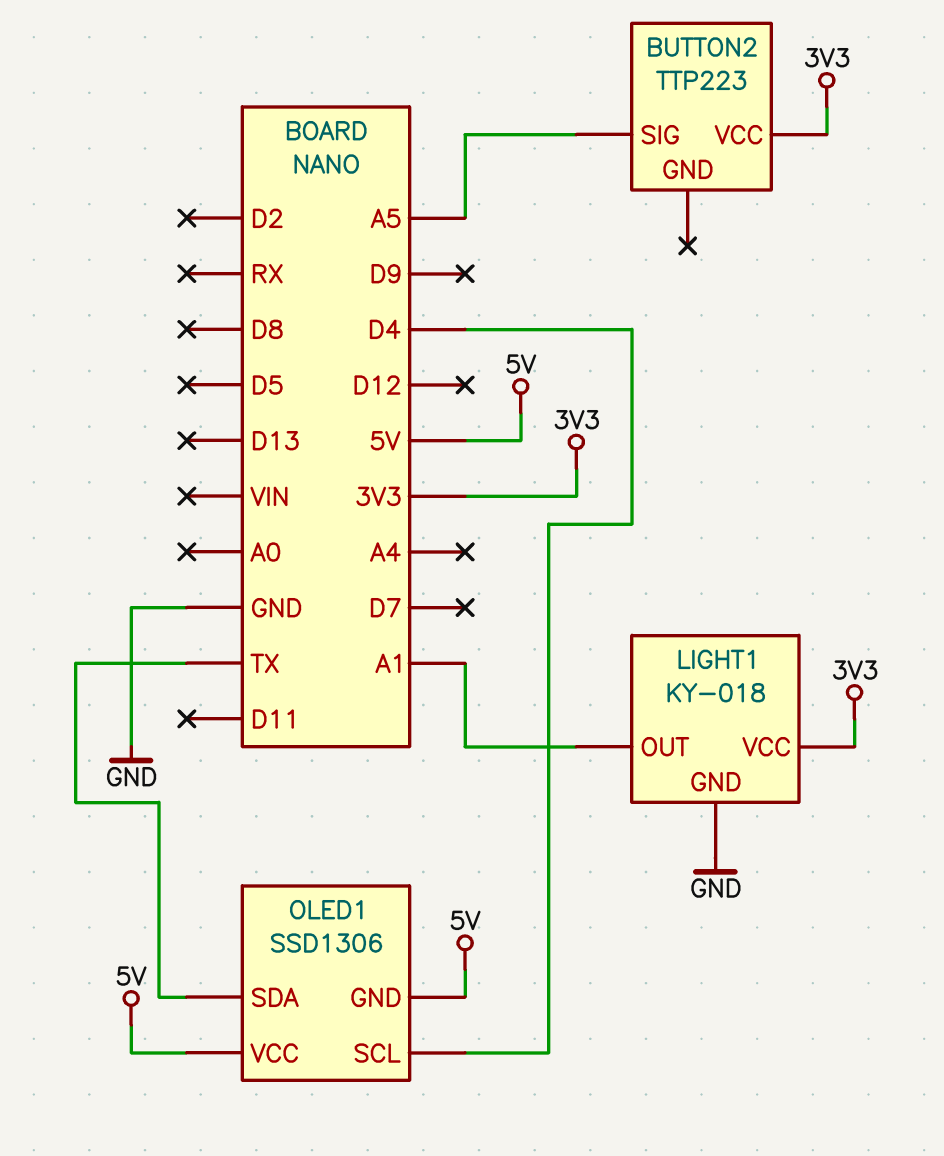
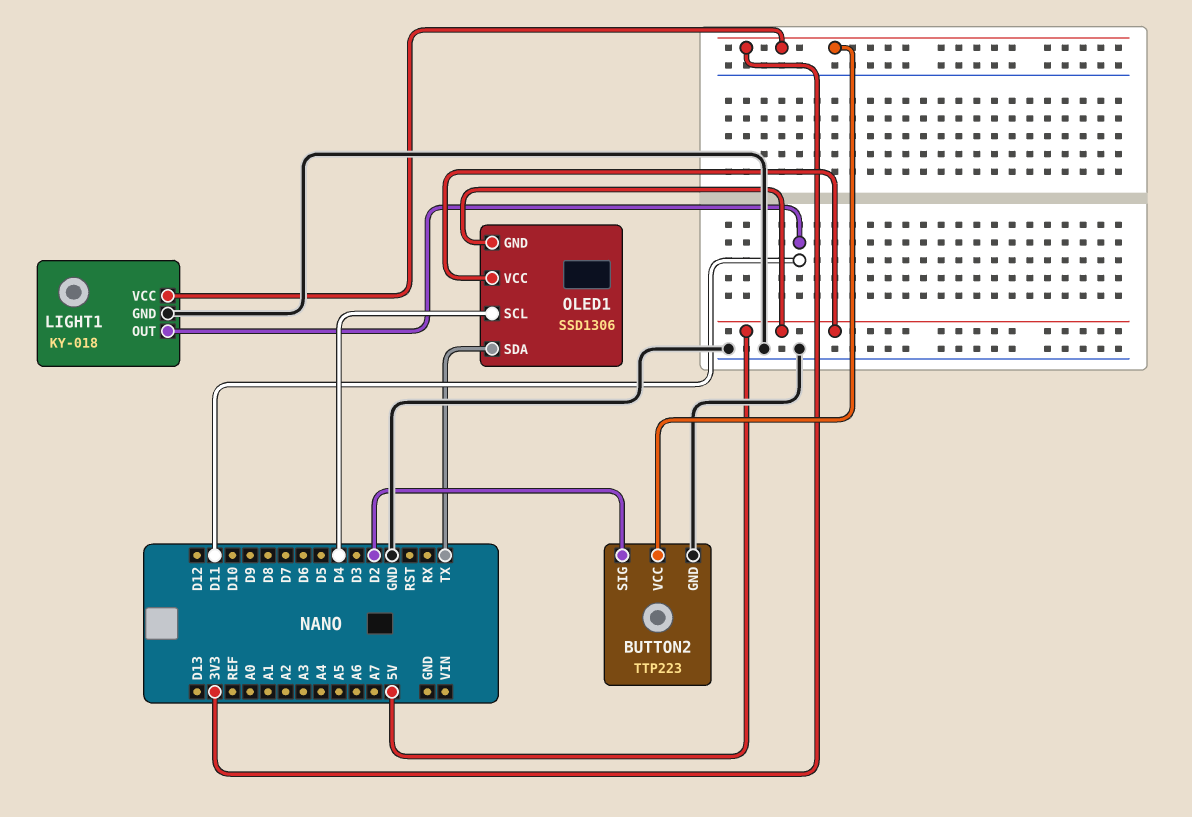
BUTTON2 pin GND: none -> GND
BUTTON2 pin SIG: A5 -> D2
LIGHT1 pin OUT: A1 -> D11

